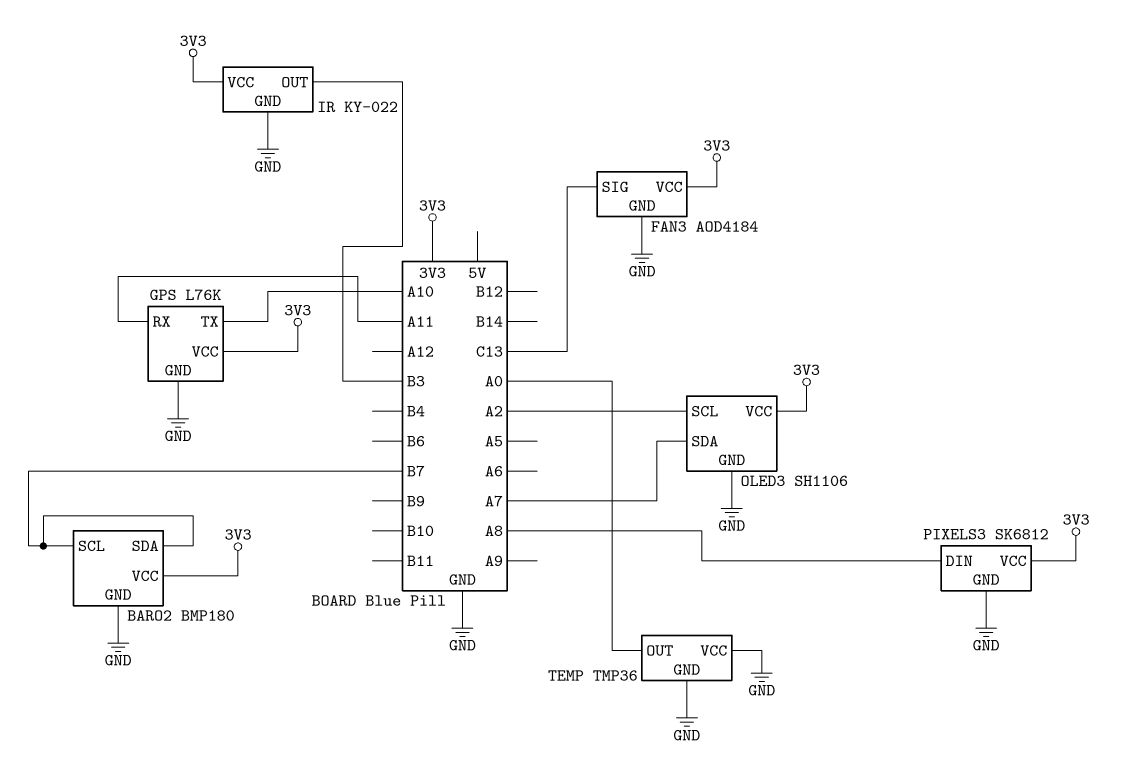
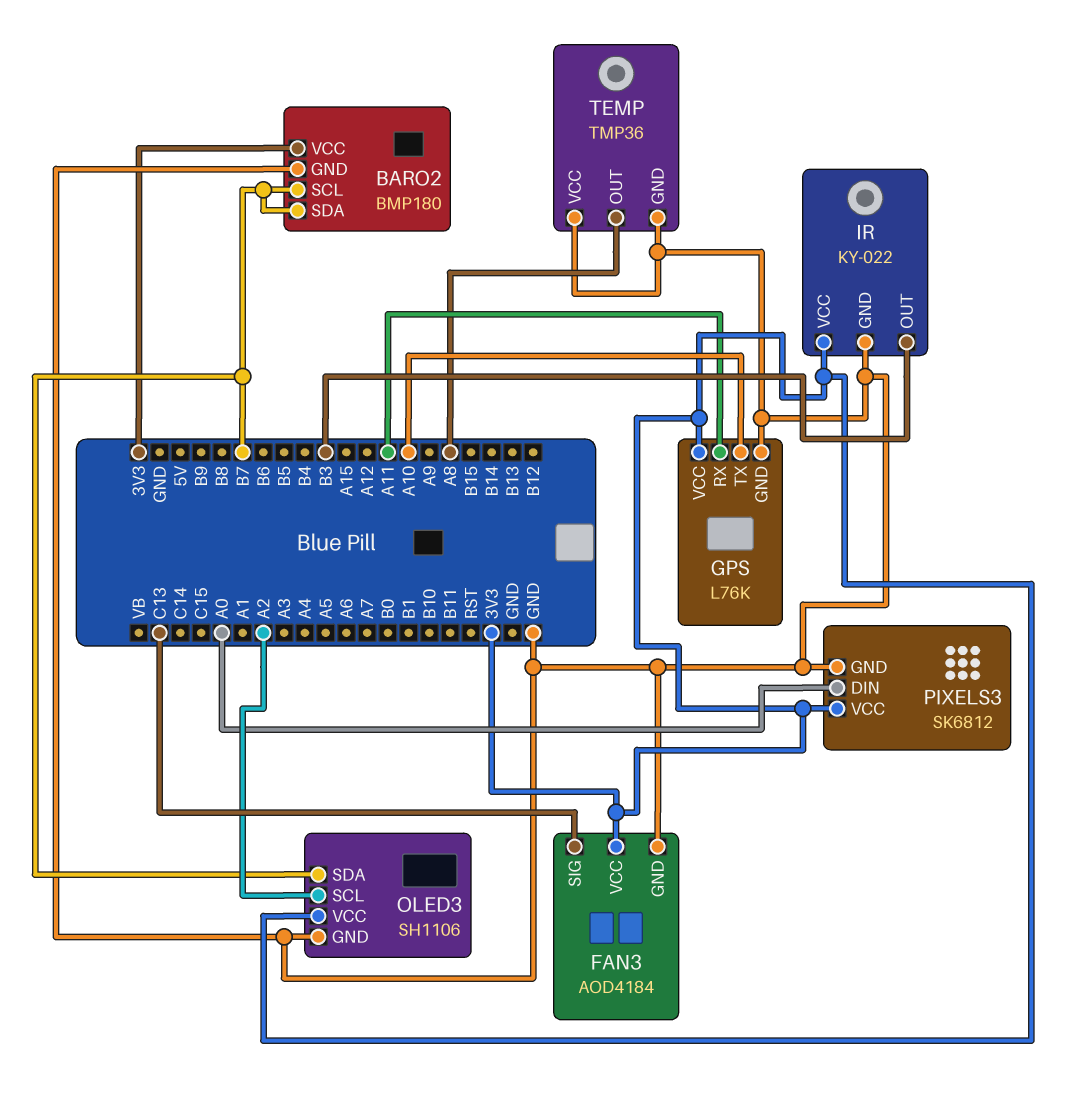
OLED3 pin SDA: A7 -> B7
PIXELS3 pin DIN: A8 -> A0
TEMP pin OUT: A0 -> A8

